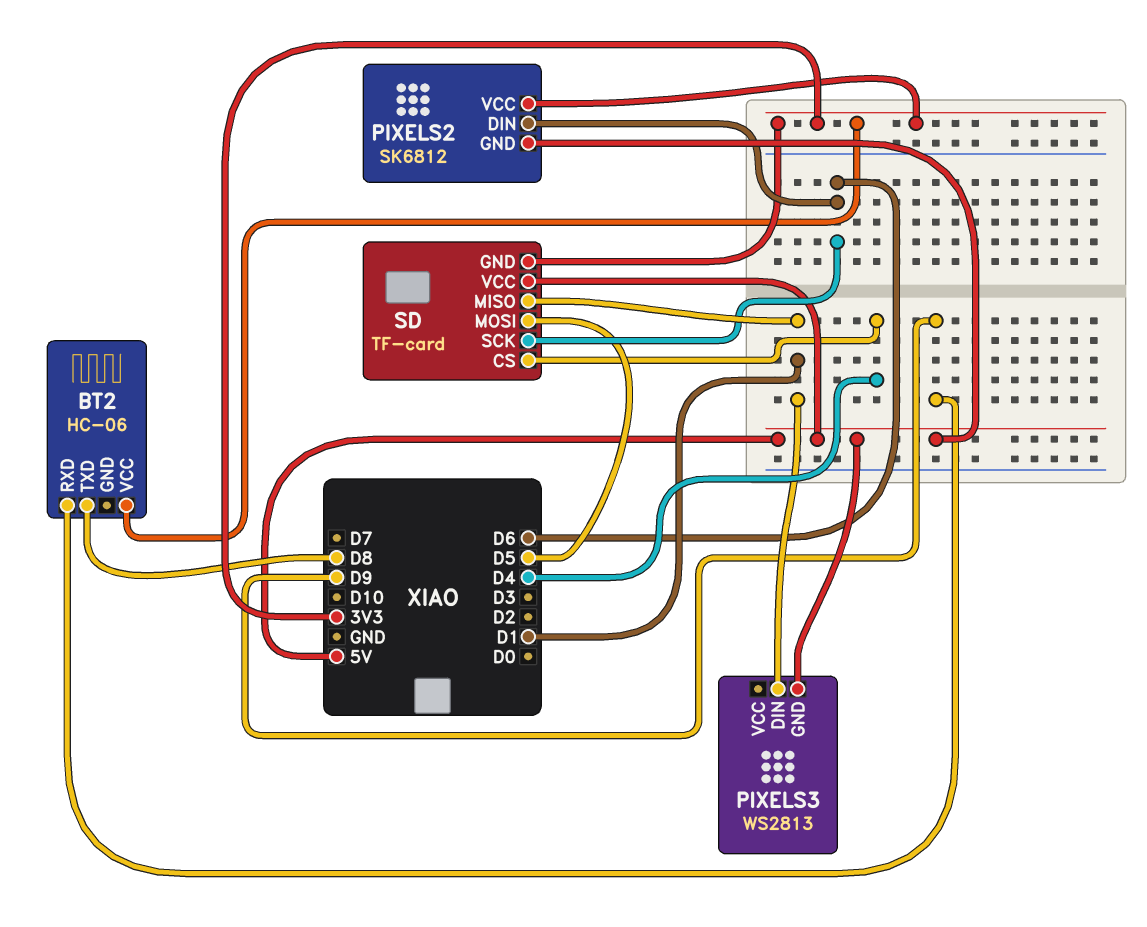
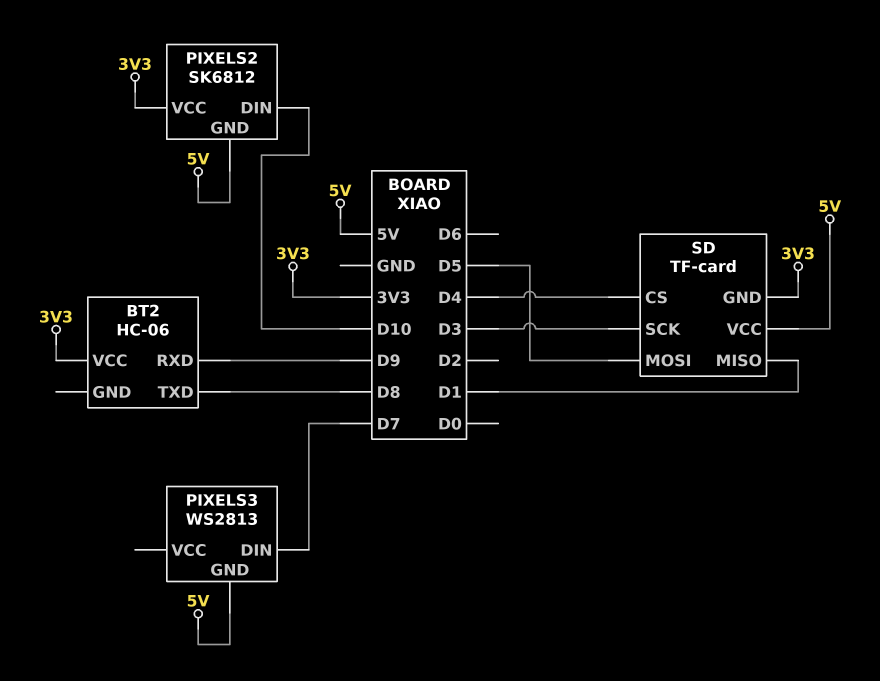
PIXELS2 pin DIN: D6 -> D10
PIXELS3 pin DIN: D1 -> D7
SD pin SCK: D6 -> D3

